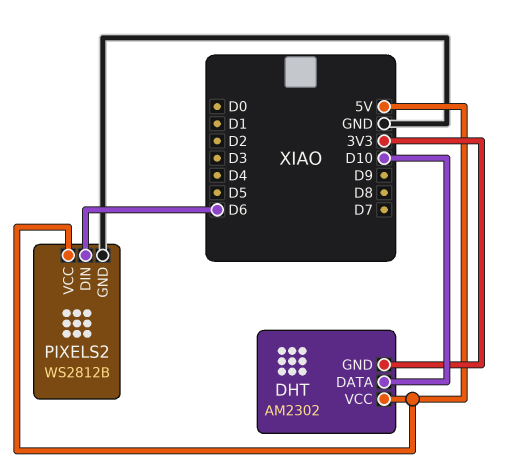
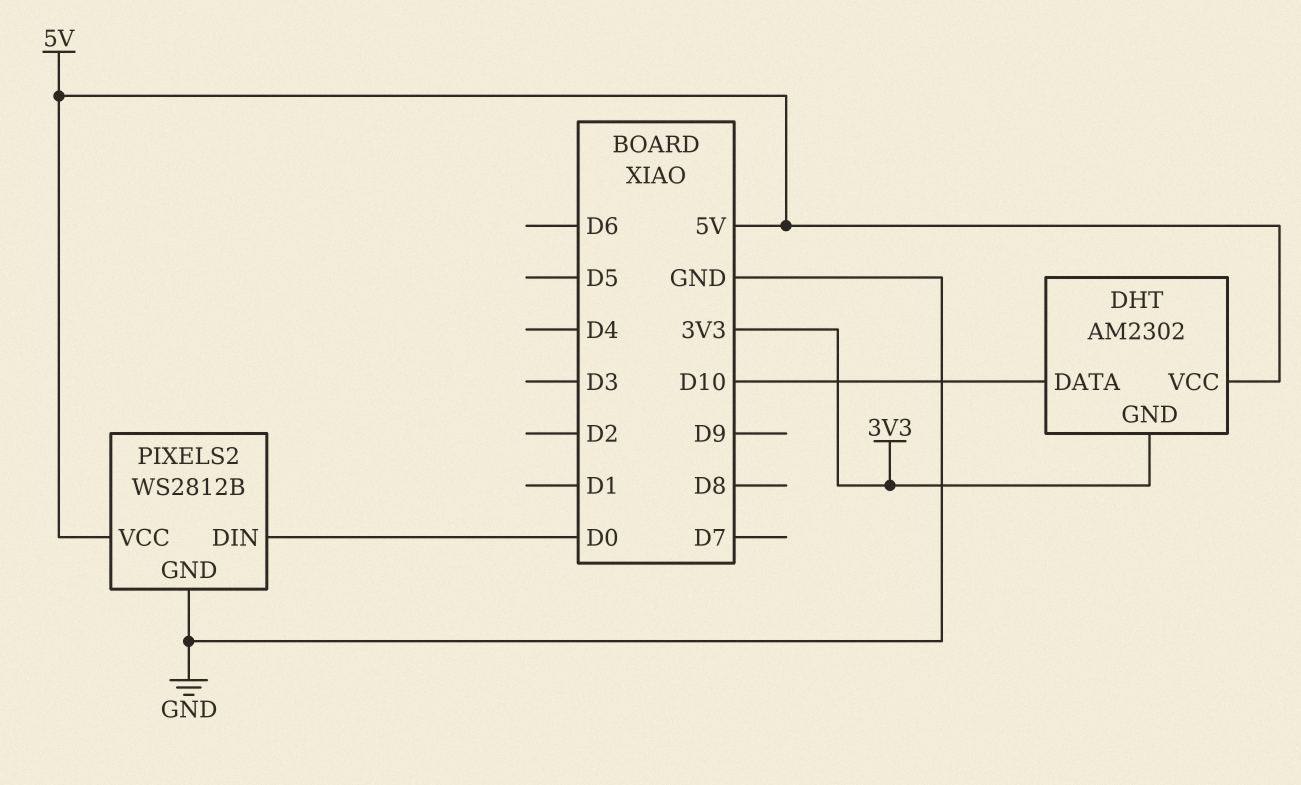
PIXELS2 pin DIN: D6 -> D0

